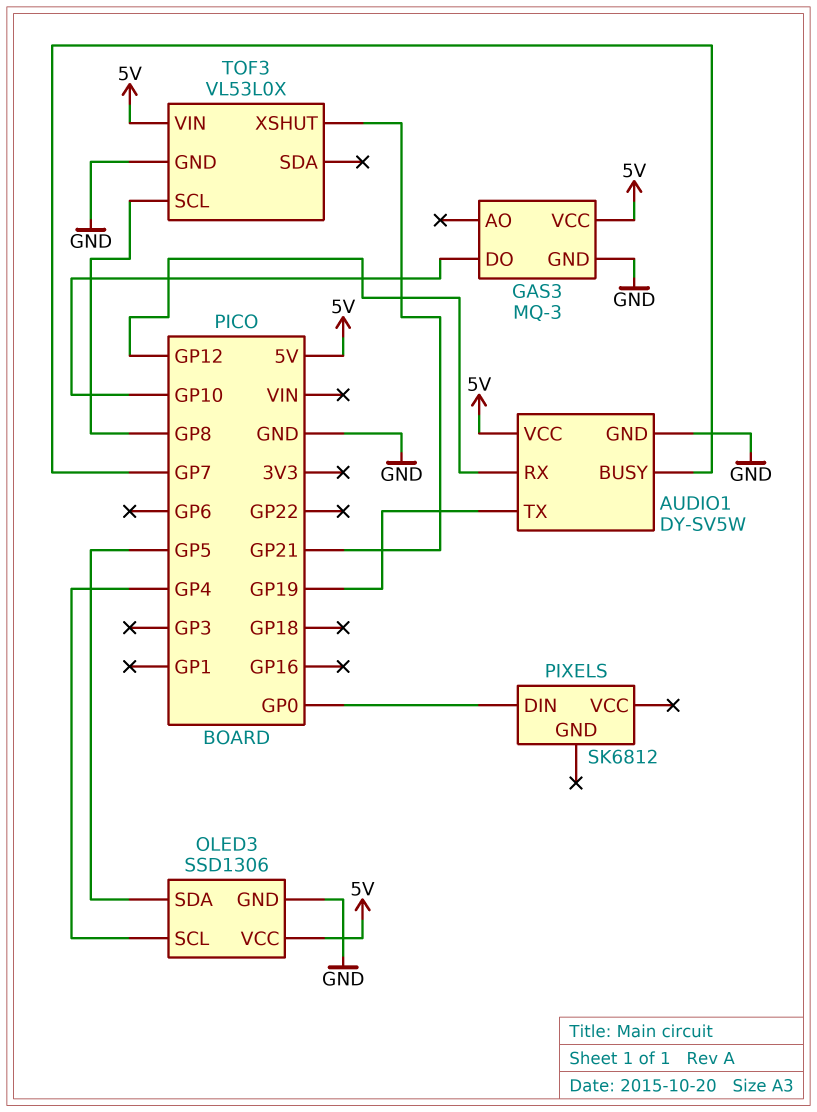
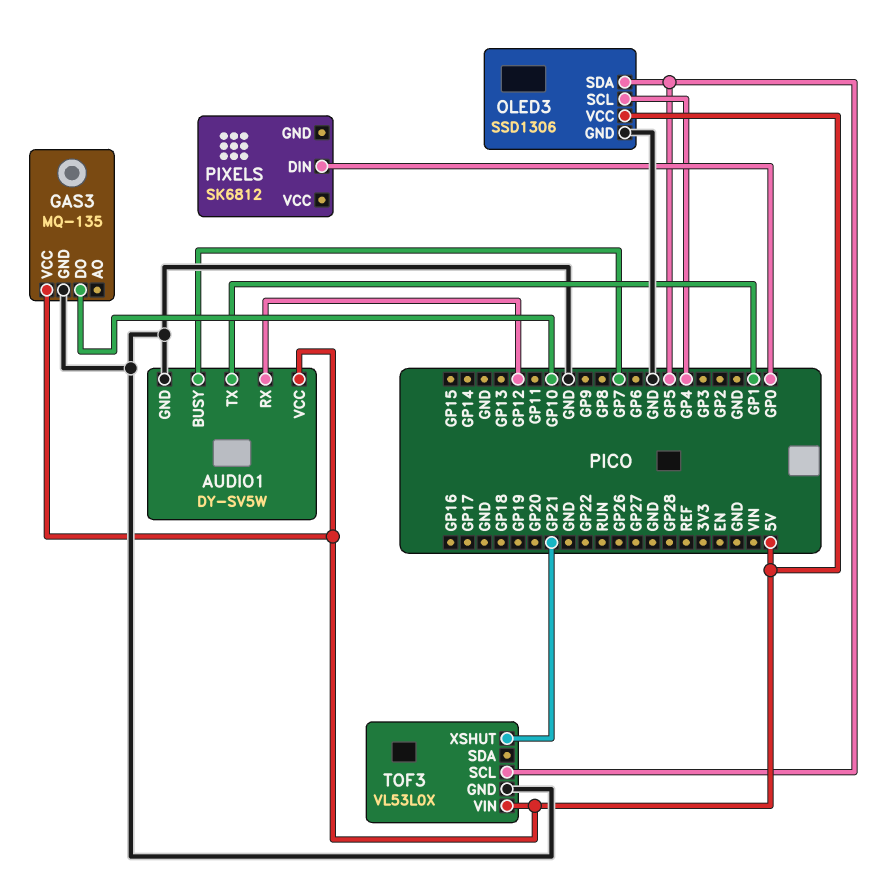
AUDIO1 pin TX: GP19 -> GP1
GAS3: MQ-3 -> MQ-135
TOF3 pin SCL: GP8 -> GP5

